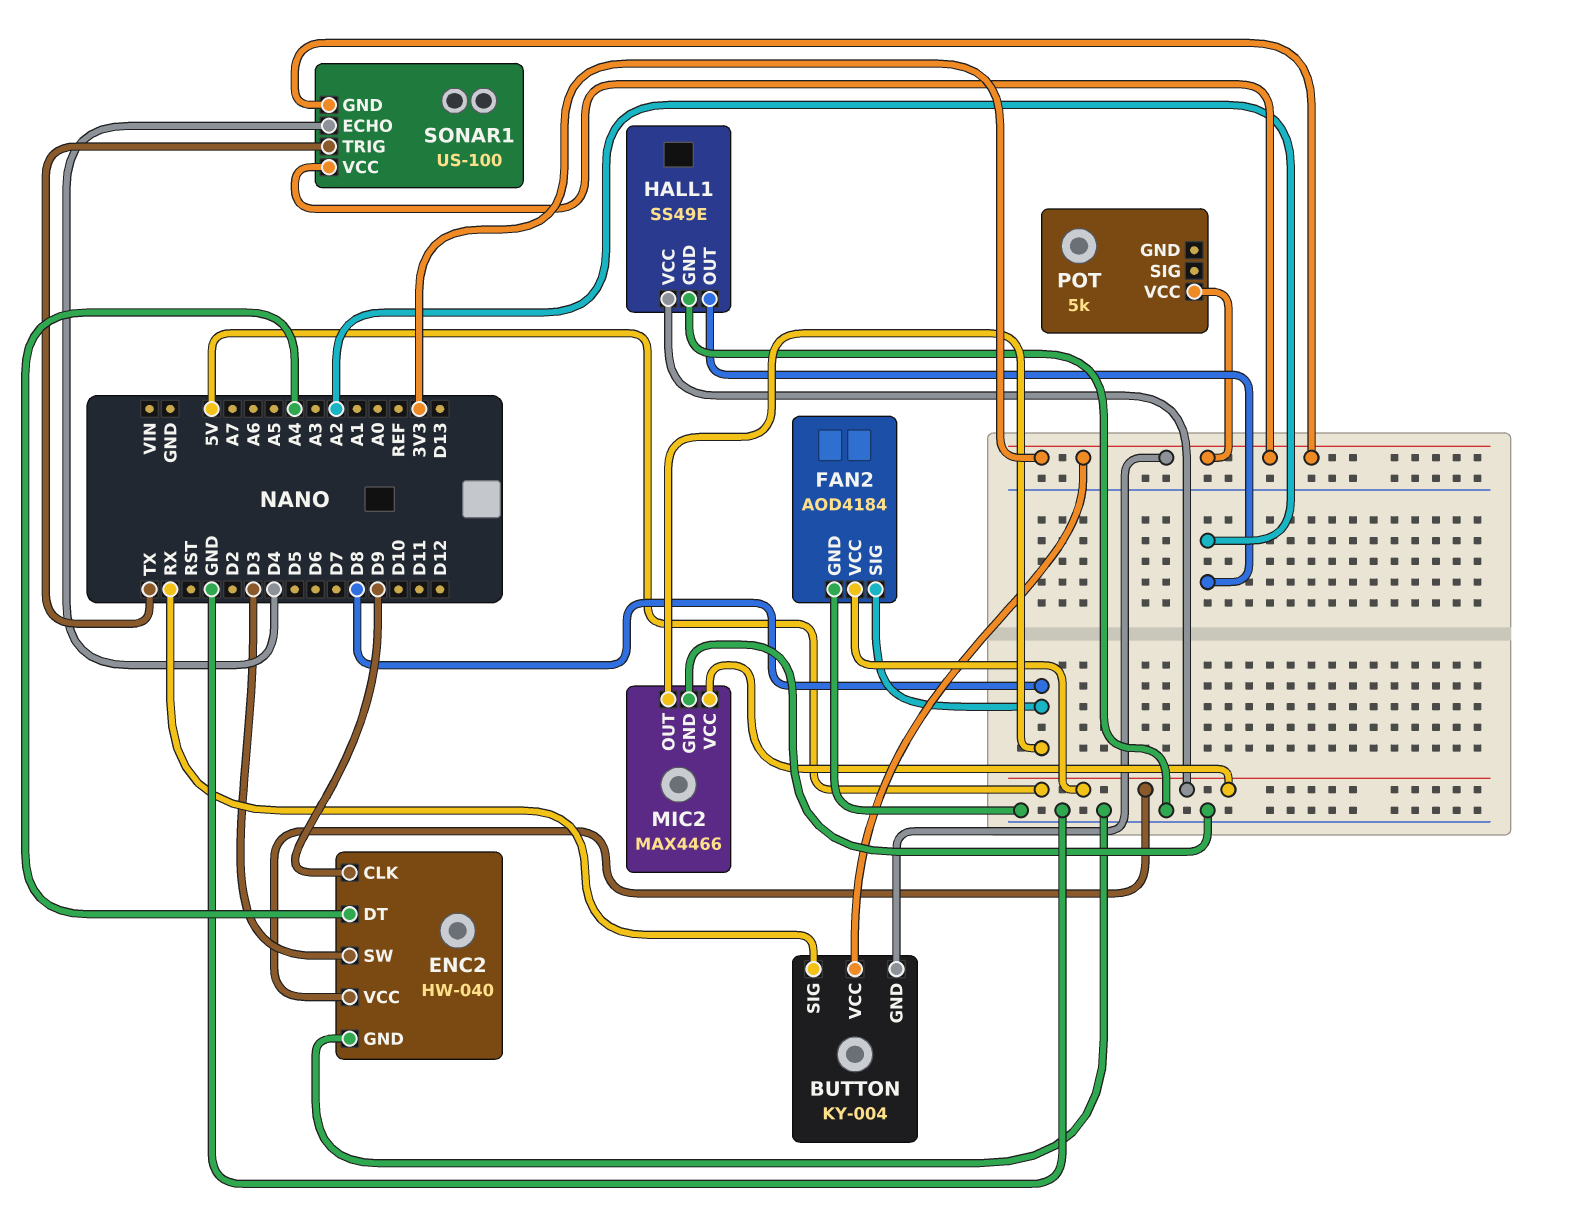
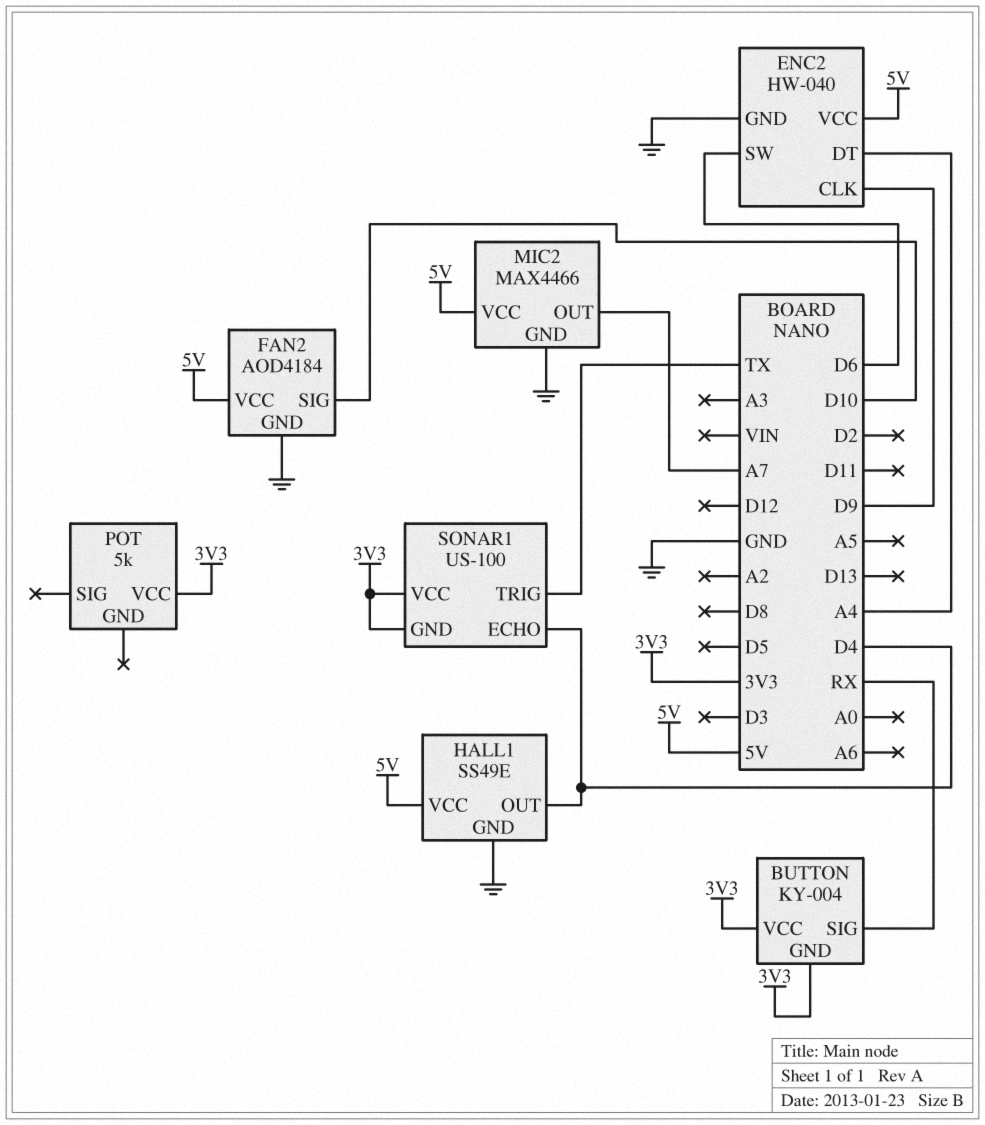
ENC2 pin SW: D3 -> D6
FAN2 pin SIG: D8 -> D10
HALL1 pin OUT: A2 -> D4
MIC2 pin OUT: D8 -> A7

